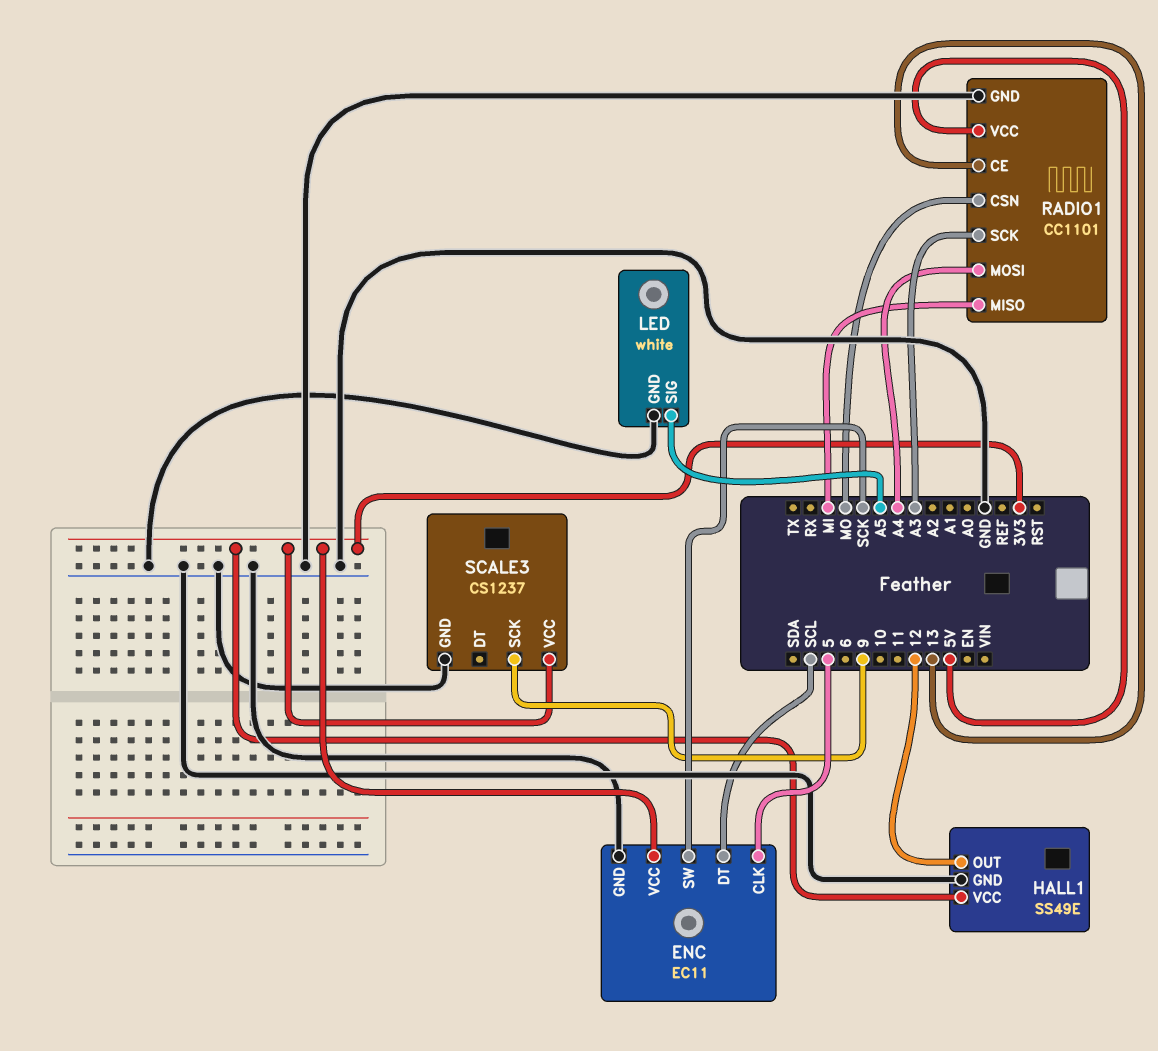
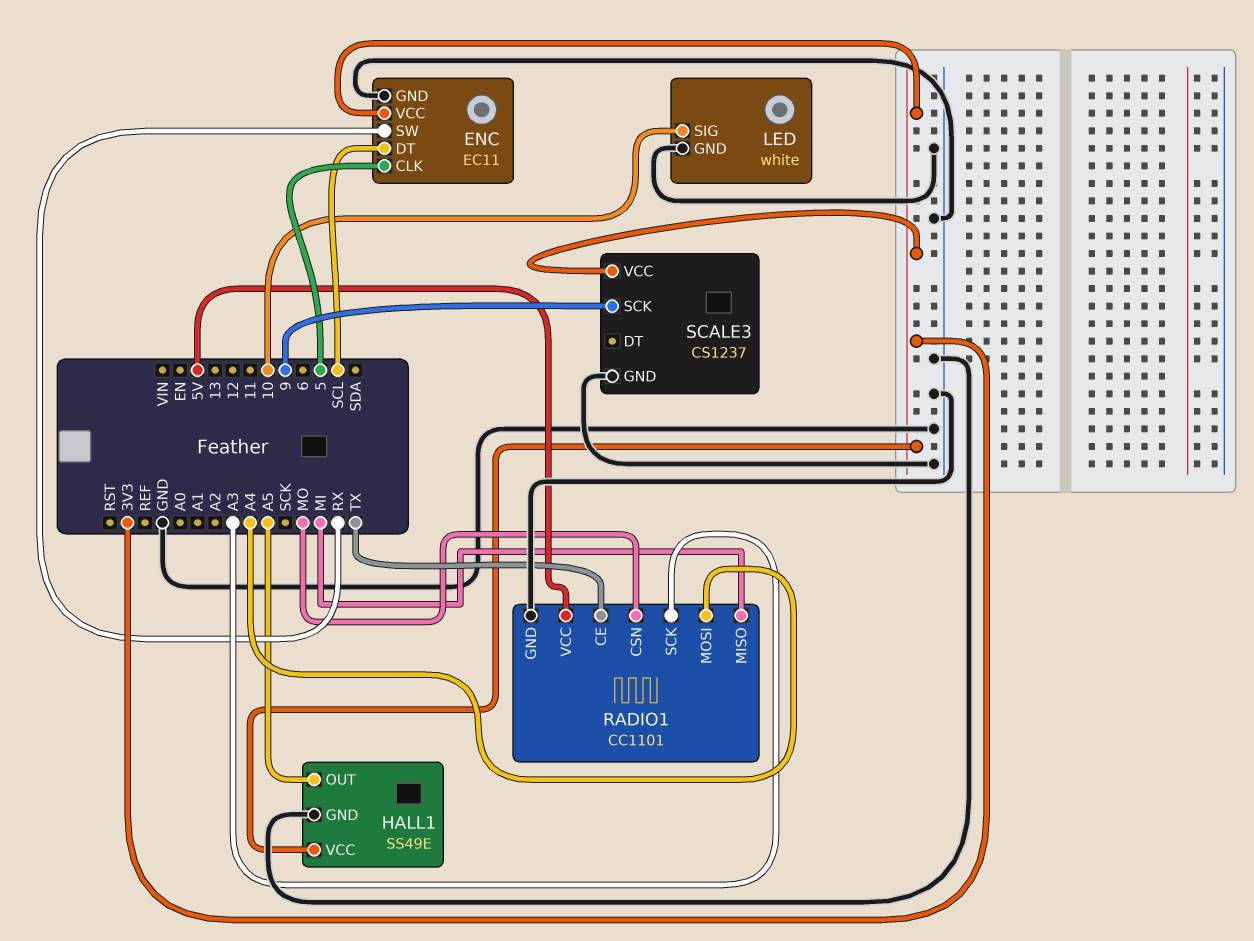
ENC pin SW: SCK -> RX
HALL1 pin OUT: 12 -> A5
LED pin SIG: A5 -> 10
RADIO1 pin CE: 13 -> TX

